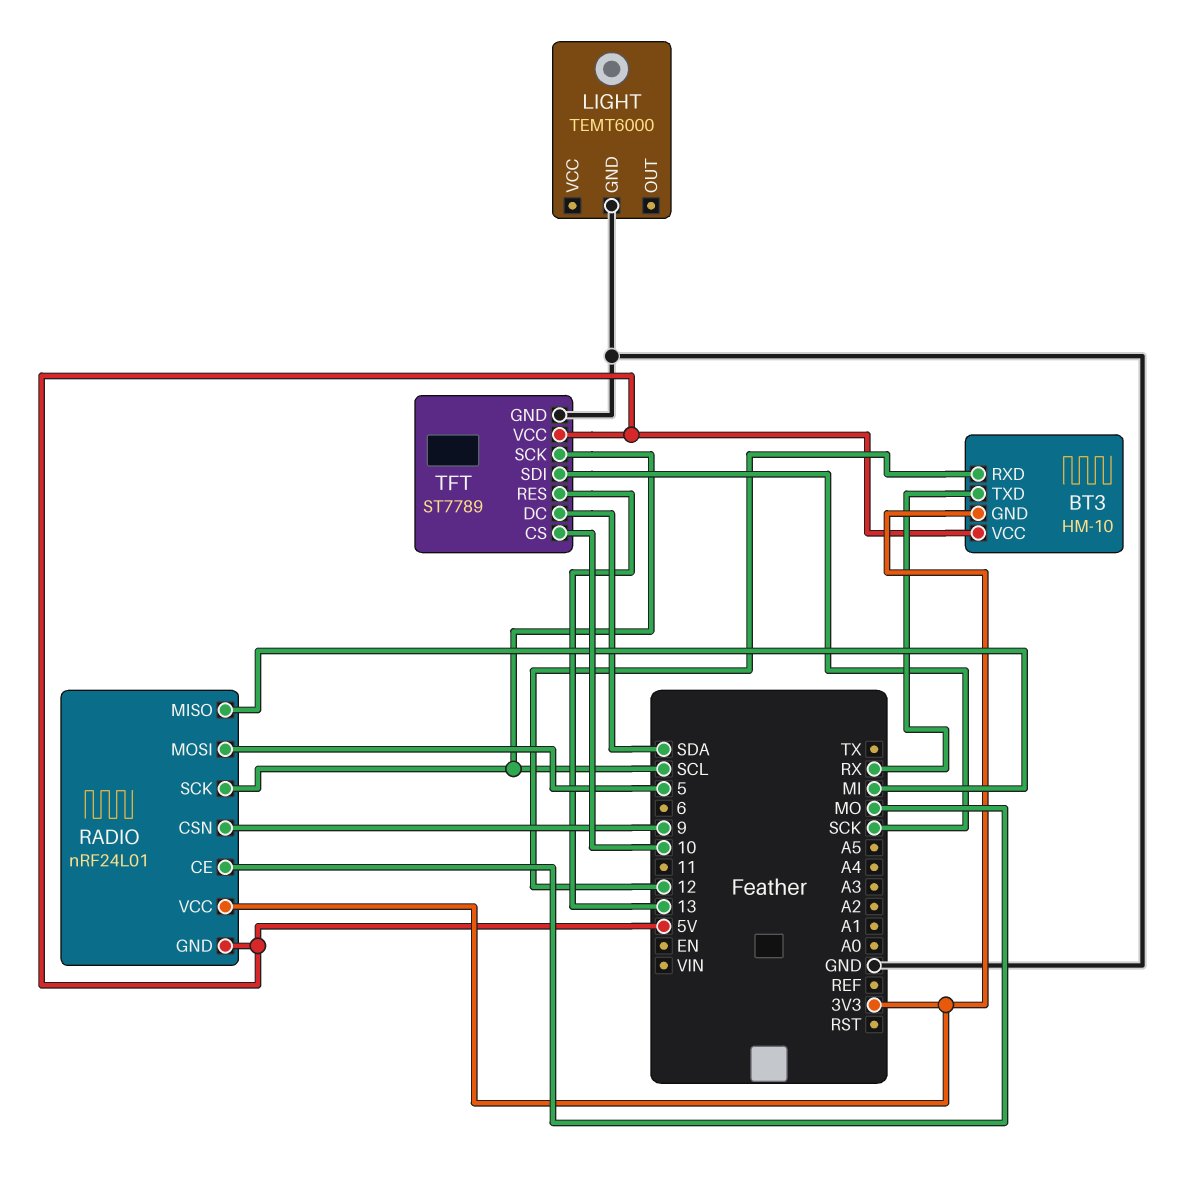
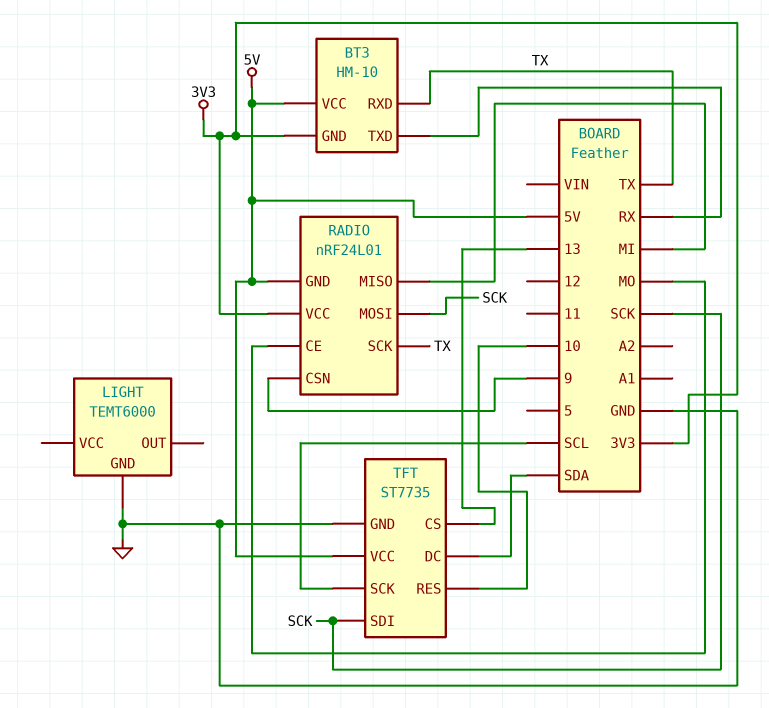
BT3 pin RXD: 12 -> TX
RADIO pin MOSI: 5 -> SCK
RADIO pin SCK: SCL -> TX
TFT: ST7789 -> ST7735
TFT pin CS: 10 -> 13
TFT pin RES: 13 -> 10

